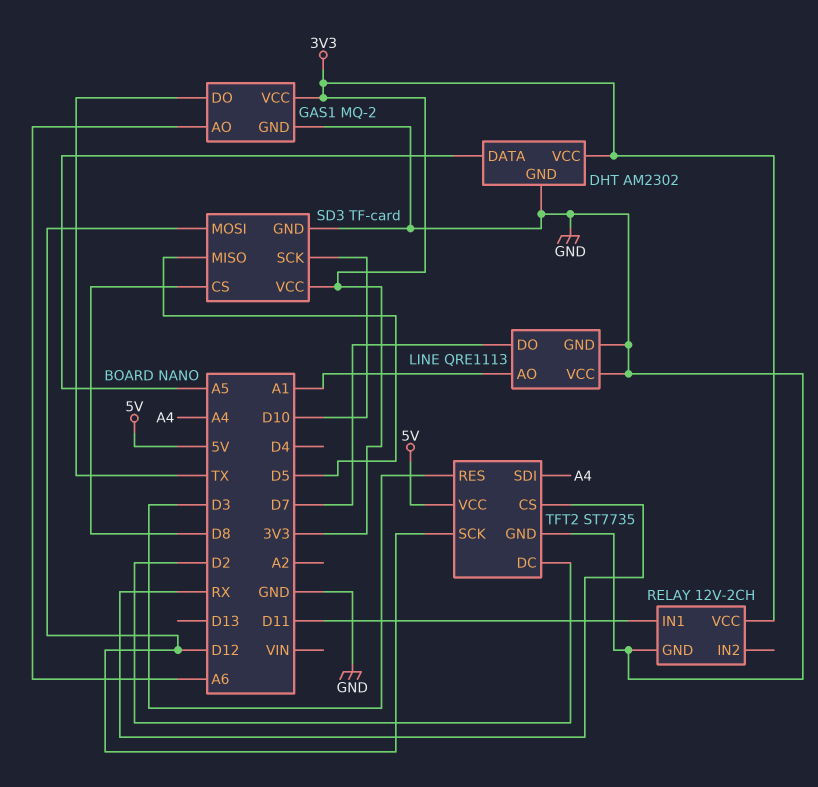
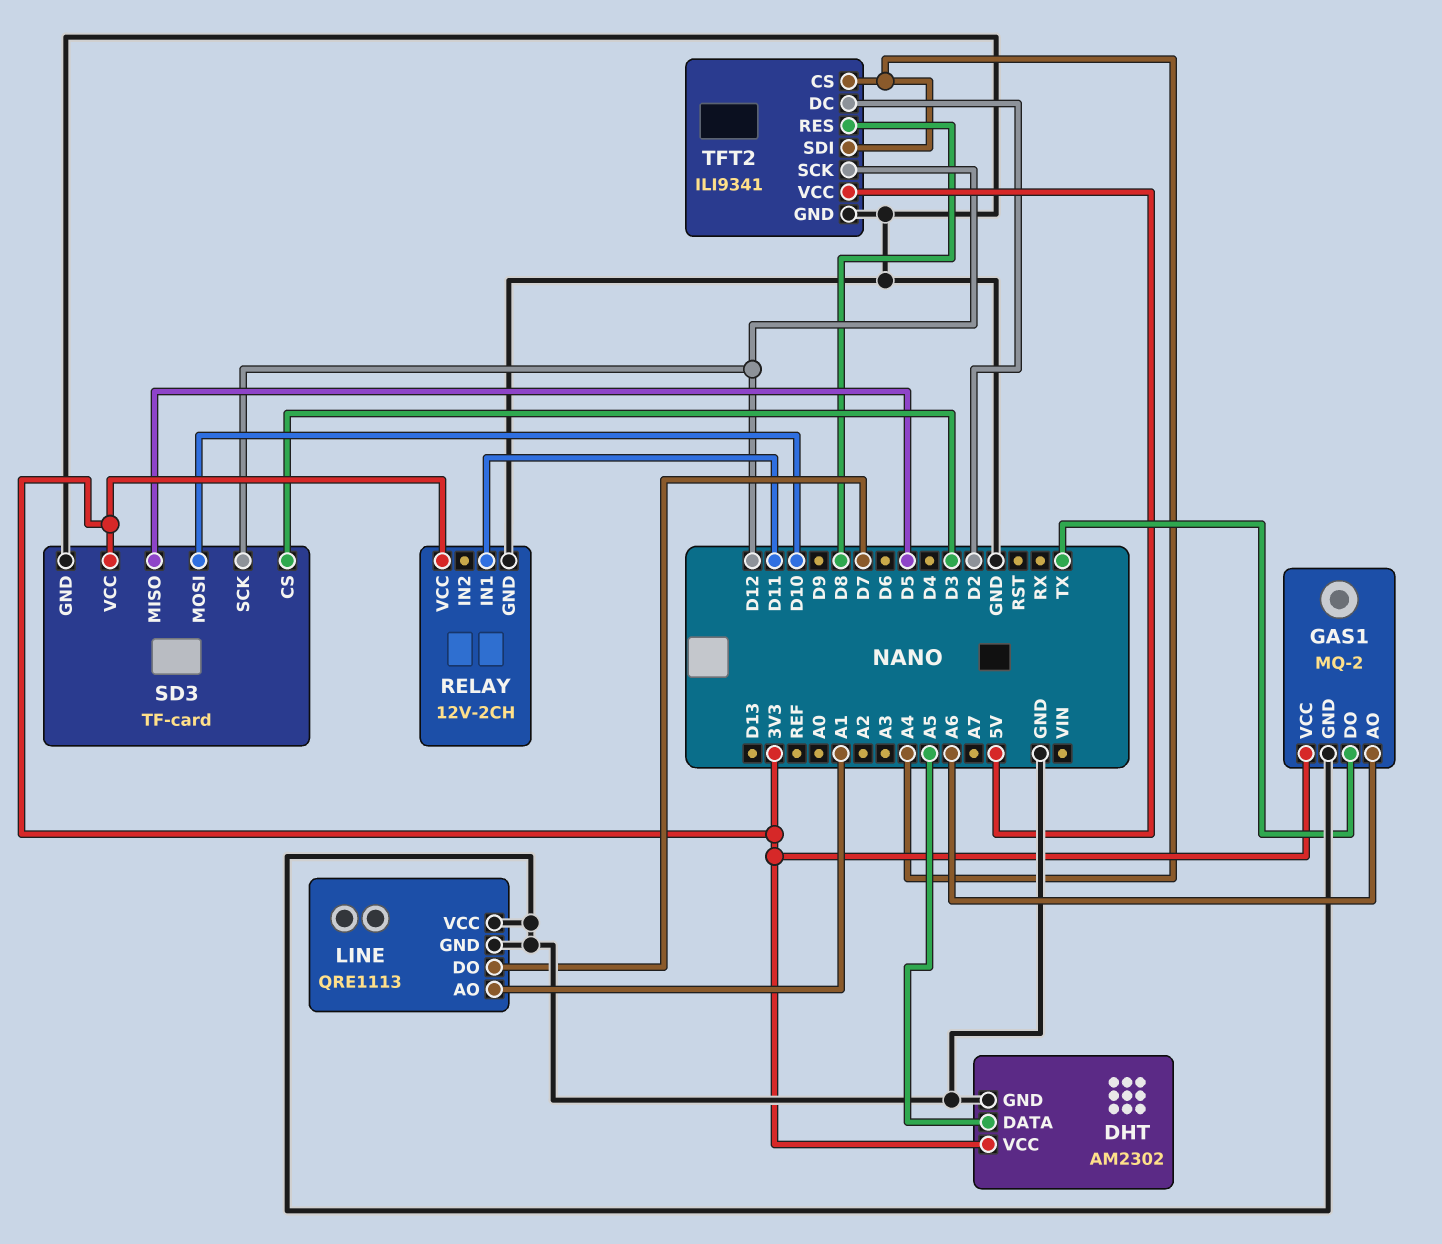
SD3 pin CS: D8 -> D3
SD3 pin MOSI: D12 -> D10
SD3 pin SCK: D10 -> D12
TFT2: ST7735 -> ILI9341
TFT2 pin CS: RX -> A4
TFT2 pin RES: D3 -> D8

